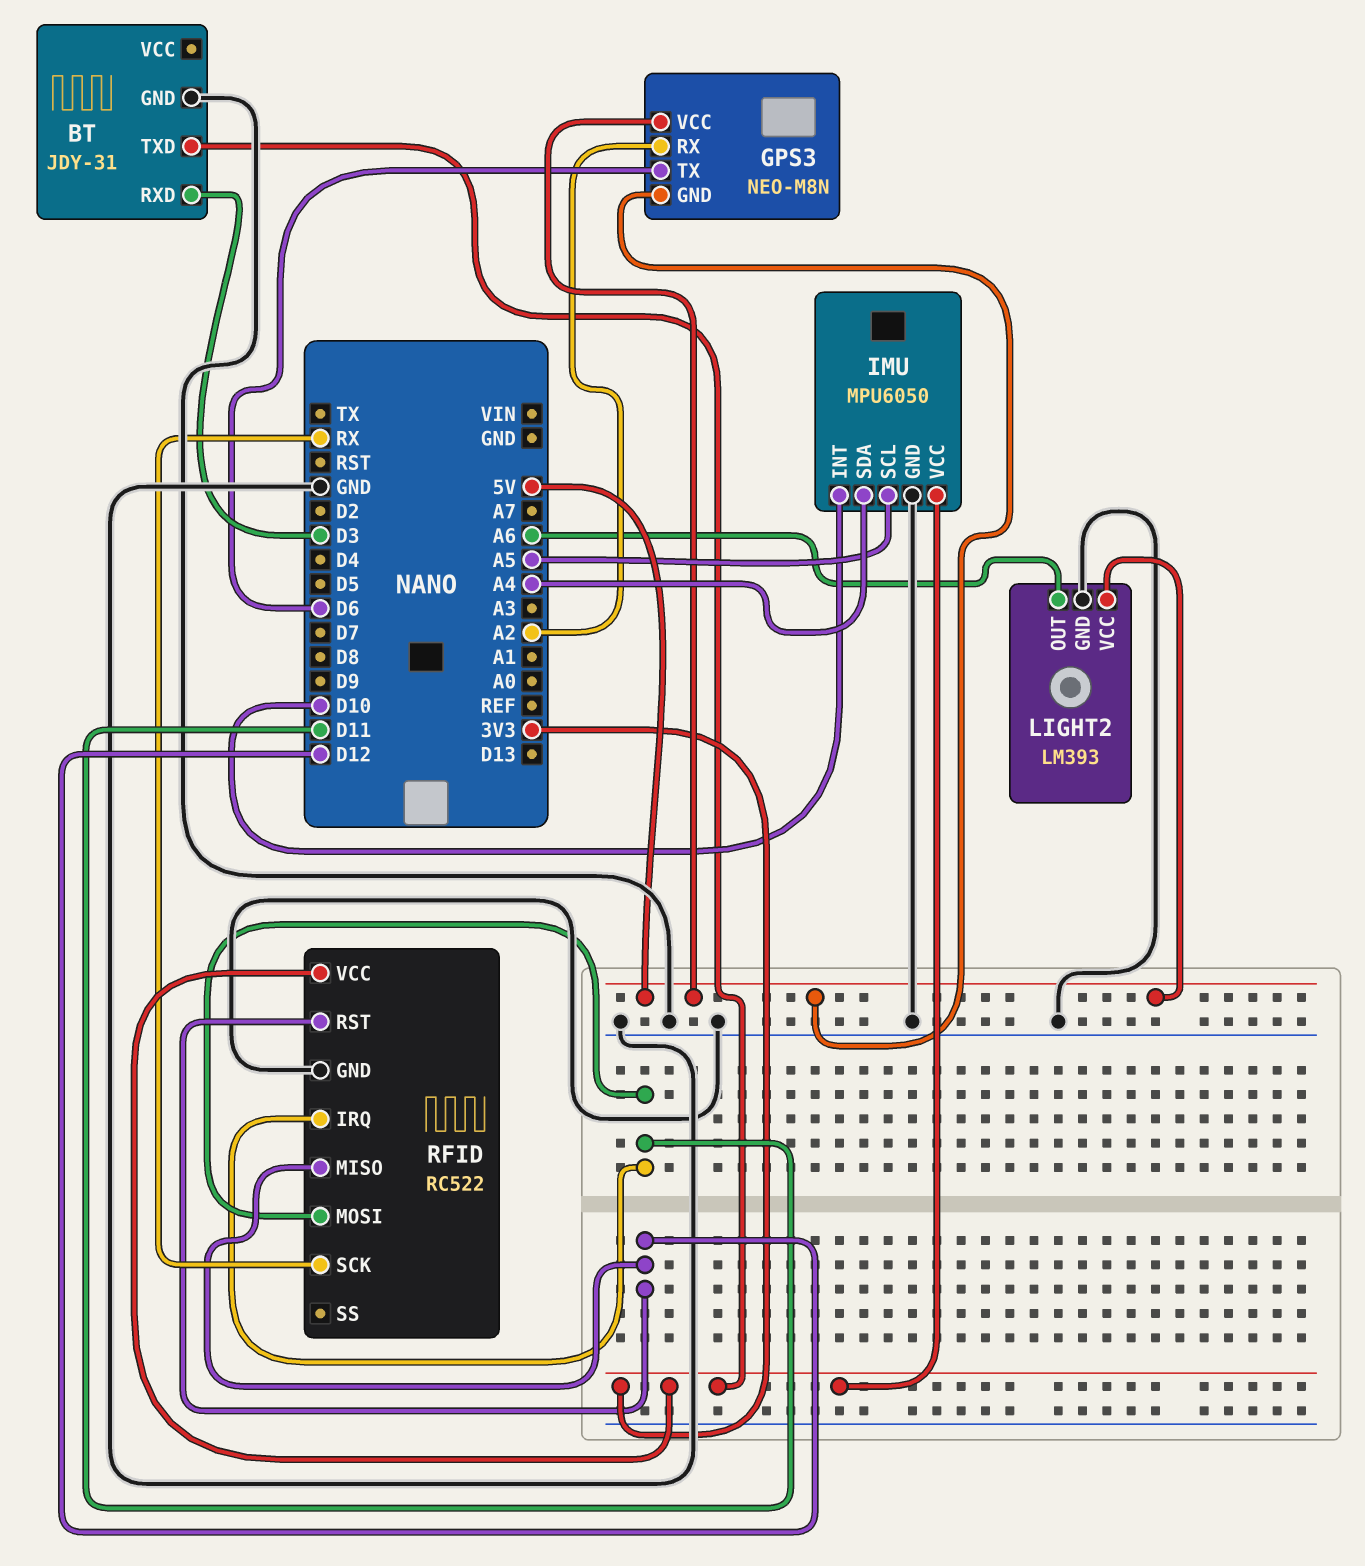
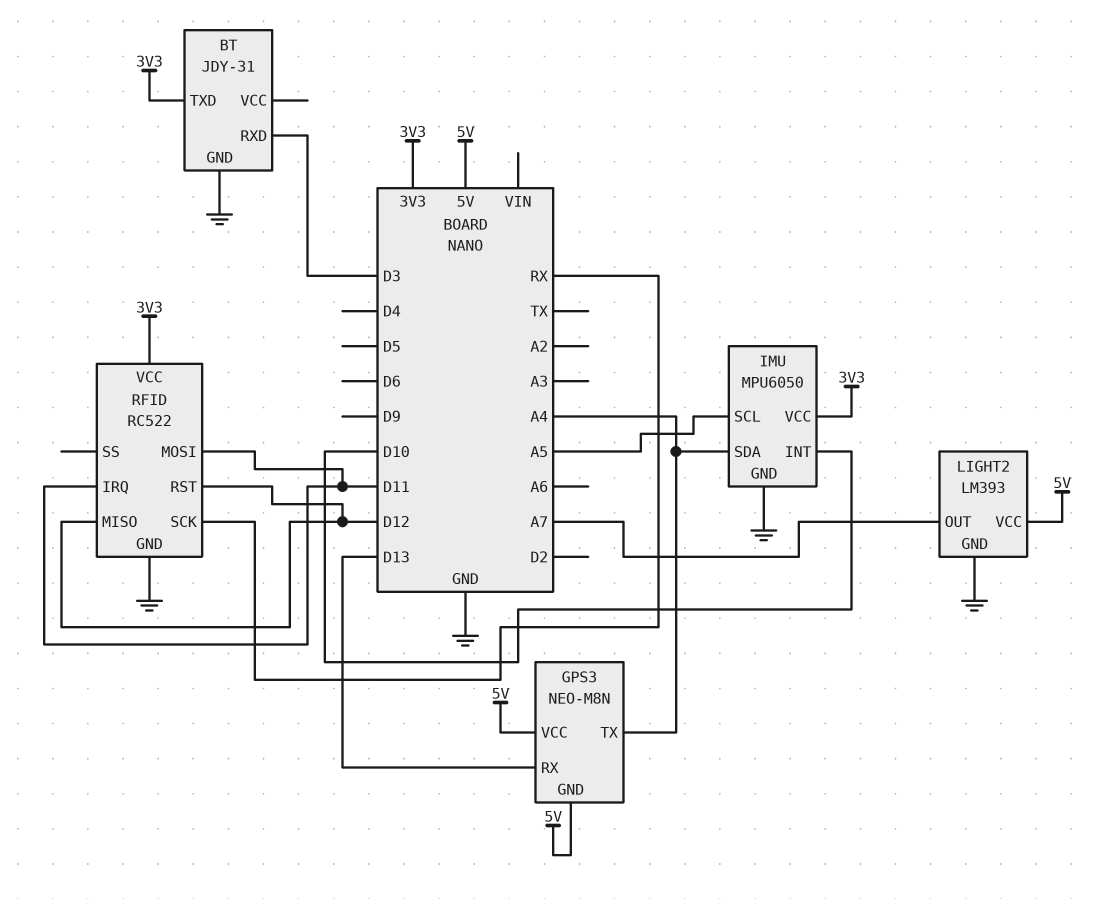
GPS3 pin RX: A2 -> D13
GPS3 pin TX: D6 -> A4
LIGHT2 pin OUT: A6 -> A7

